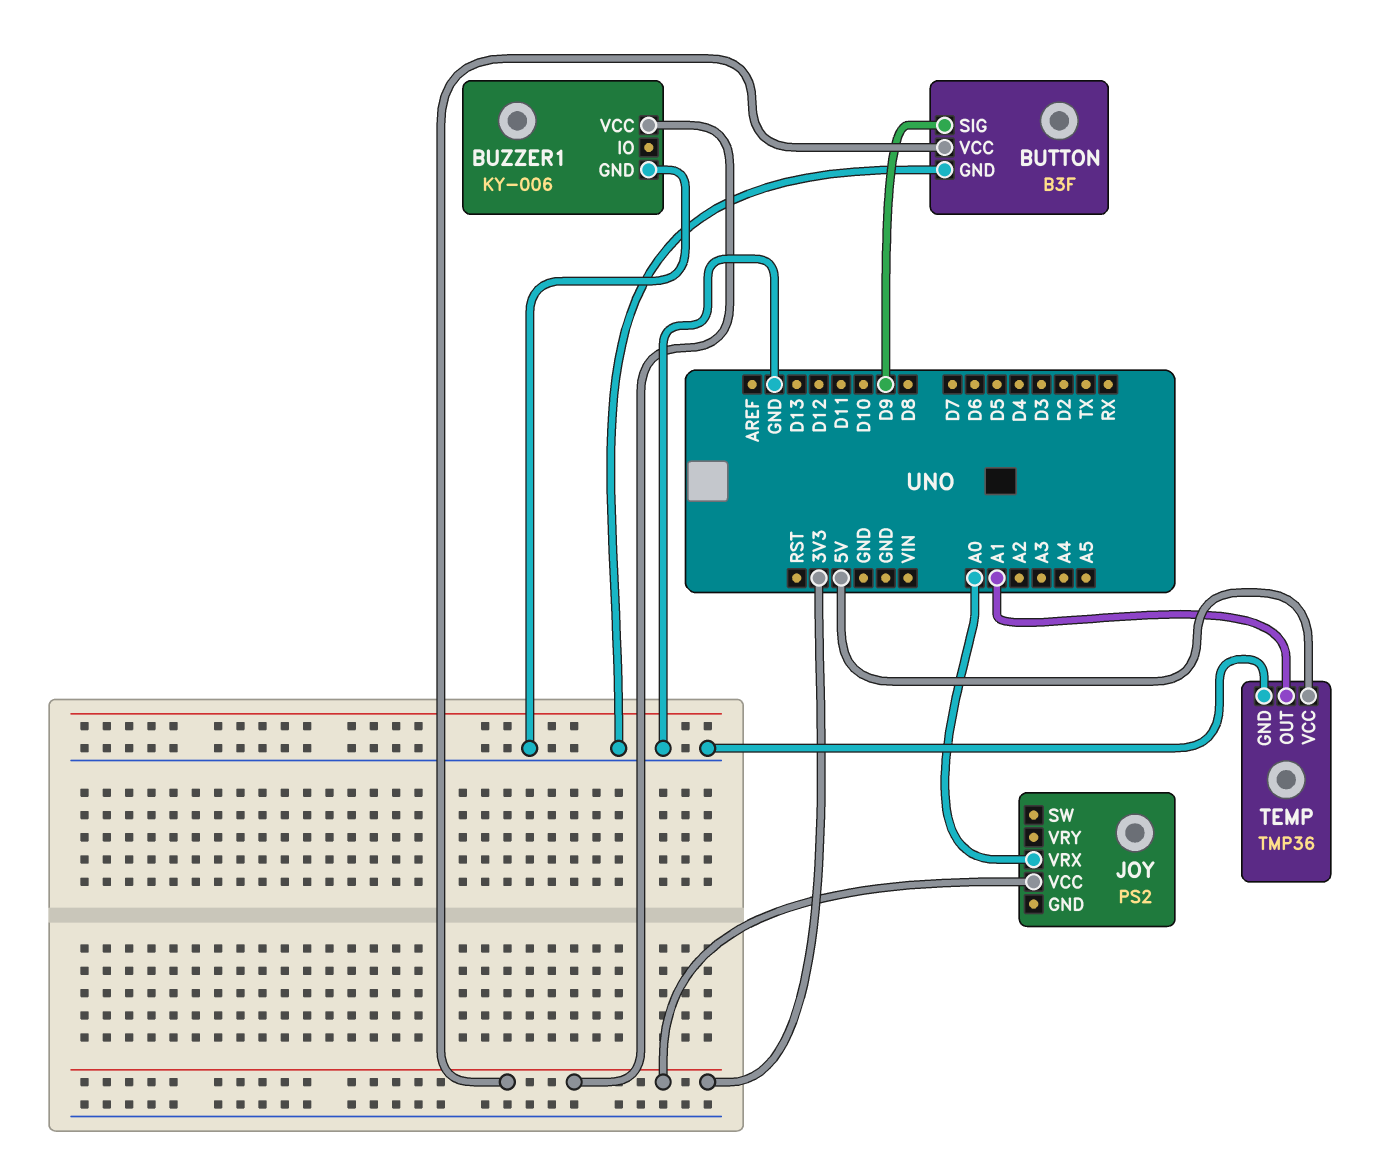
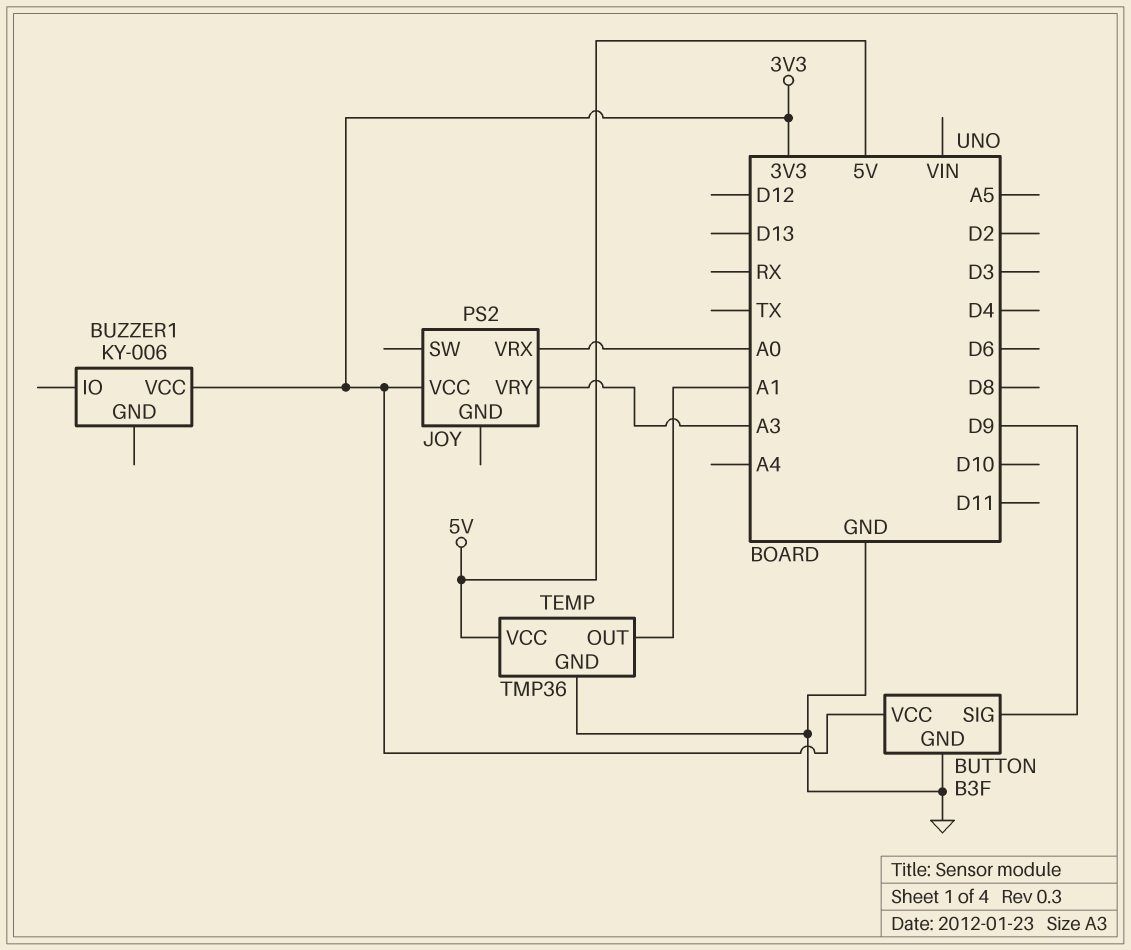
BUZZER1 pin GND: GND -> none
JOY pin VRY: none -> A3

